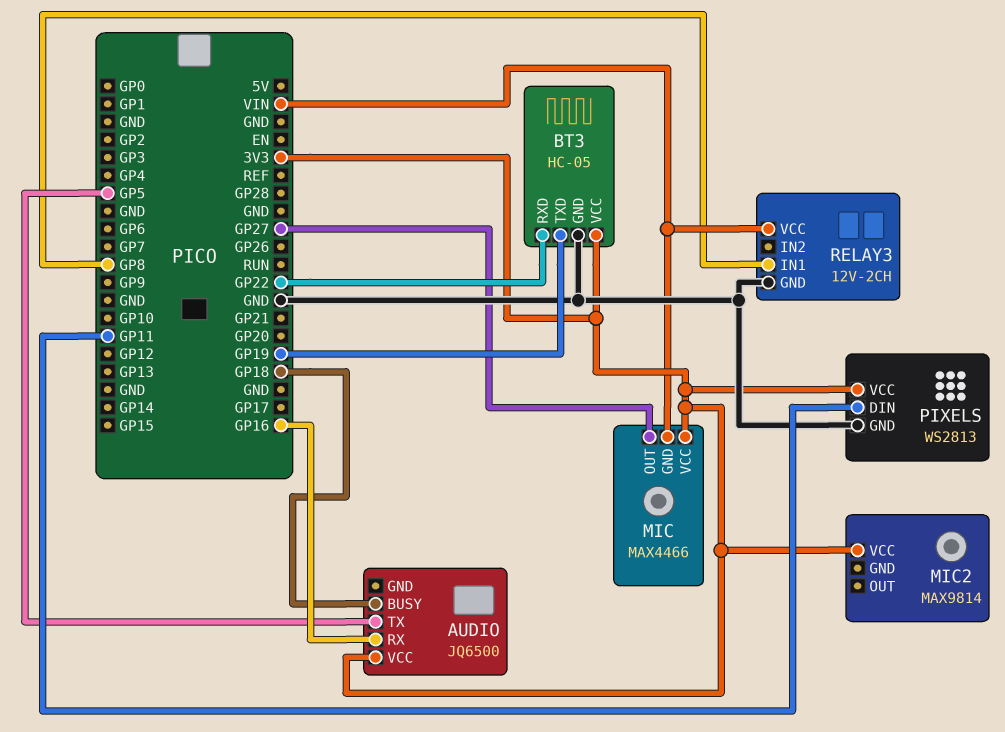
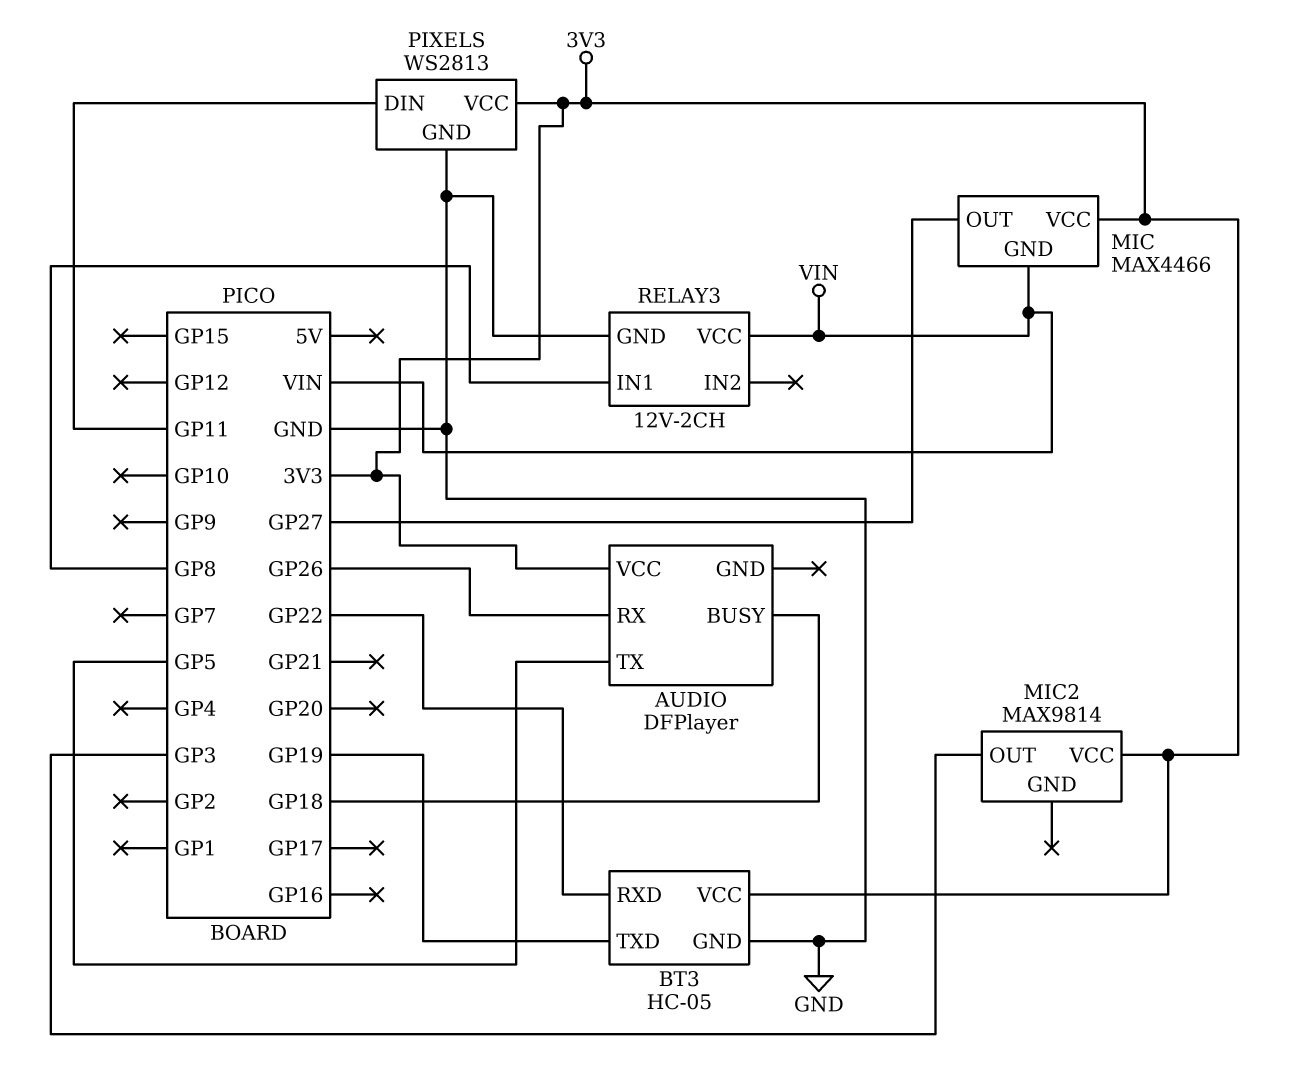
AUDIO: JQ6500 -> DFPlayer
AUDIO pin RX: GP16 -> GP26
MIC2 pin OUT: none -> GP3

